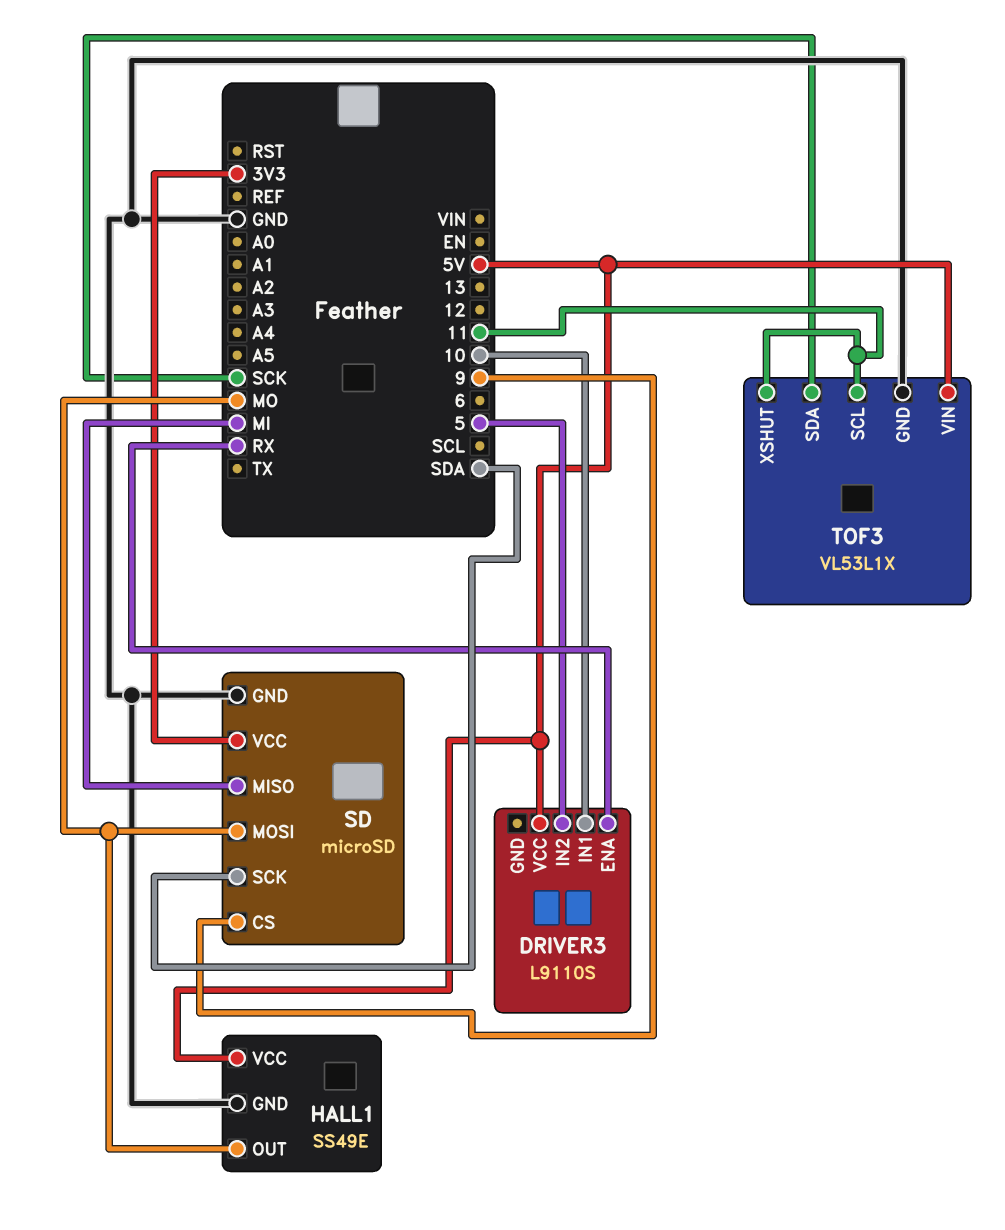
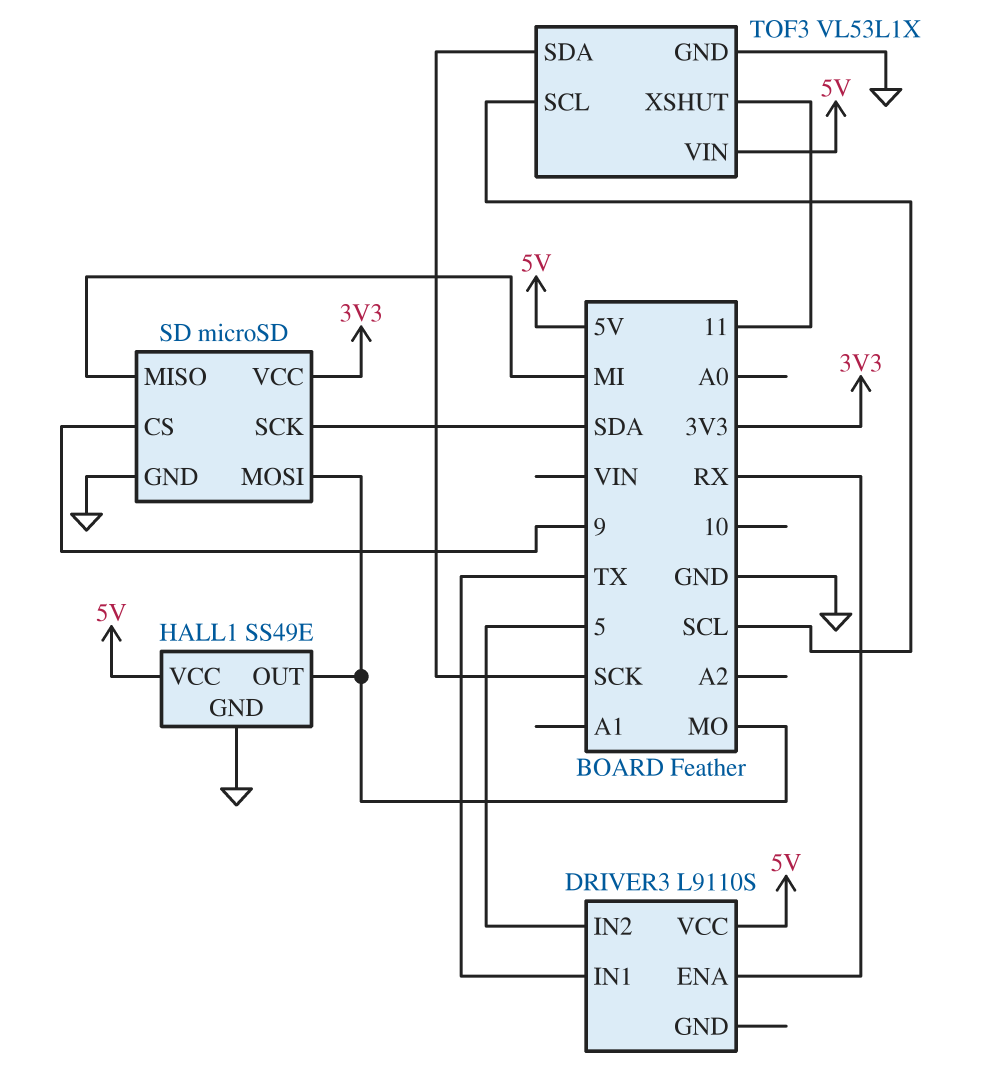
DRIVER3 pin IN1: 10 -> TX
TOF3 pin SCL: 11 -> SCL

